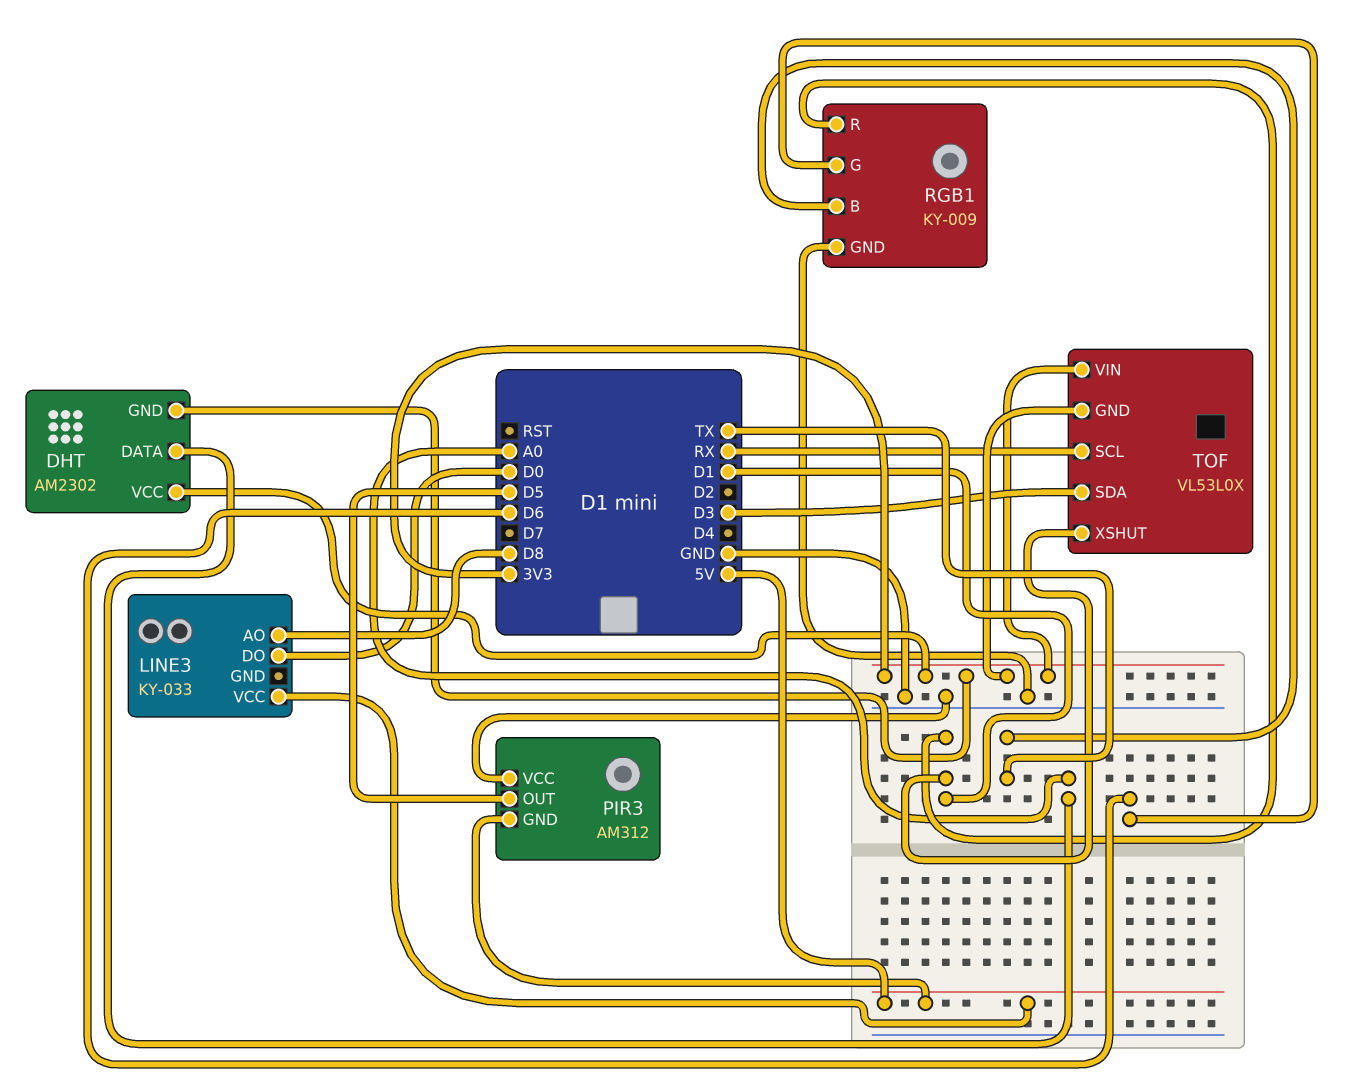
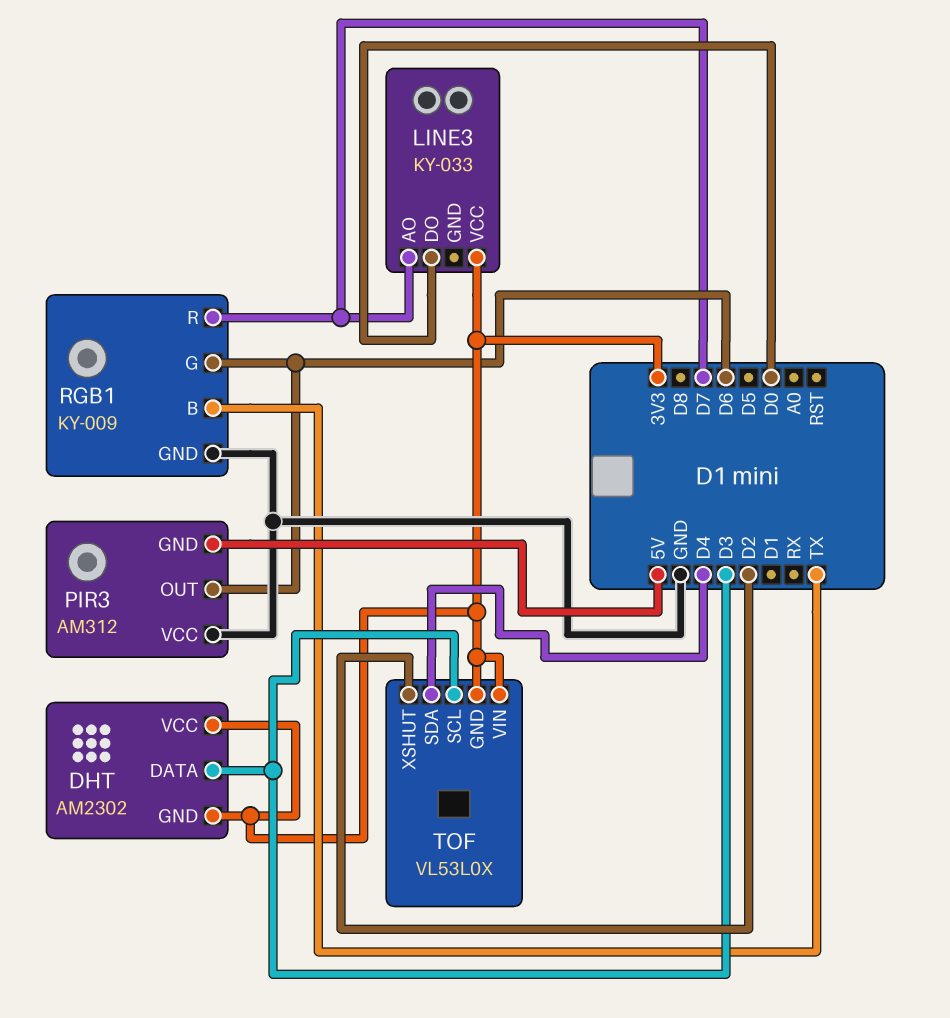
DHT pin DATA: A0 -> D3
LINE3 pin AO: D8 -> D7
LINE3 pin VCC: 5V -> 3V3
PIR3 pin OUT: D5 -> D6
RGB1 pin R: D1 -> D7
TOF pin SCL: RX -> D3
TOF pin SDA: D3 -> D4
TOF pin XSHUT: D1 -> D2

